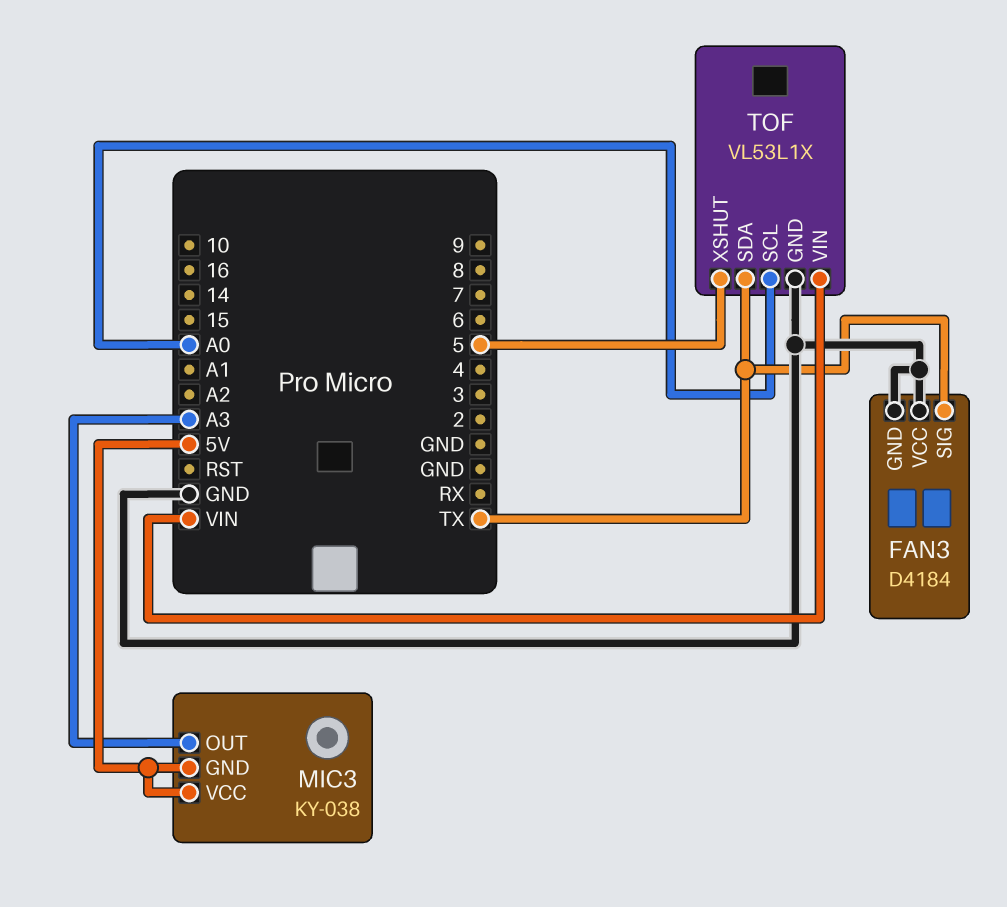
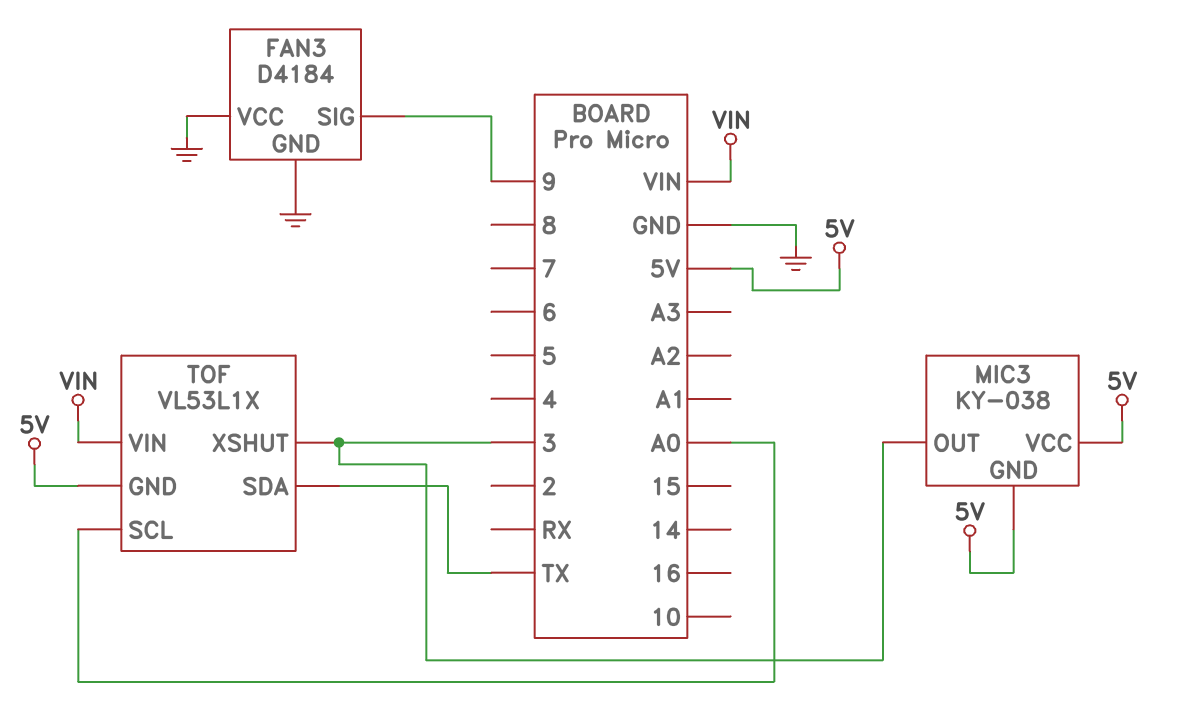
FAN3 pin SIG: TX -> 9
MIC3 pin OUT: A3 -> 3
TOF pin GND: GND -> 5V
TOF pin XSHUT: 5 -> 3

